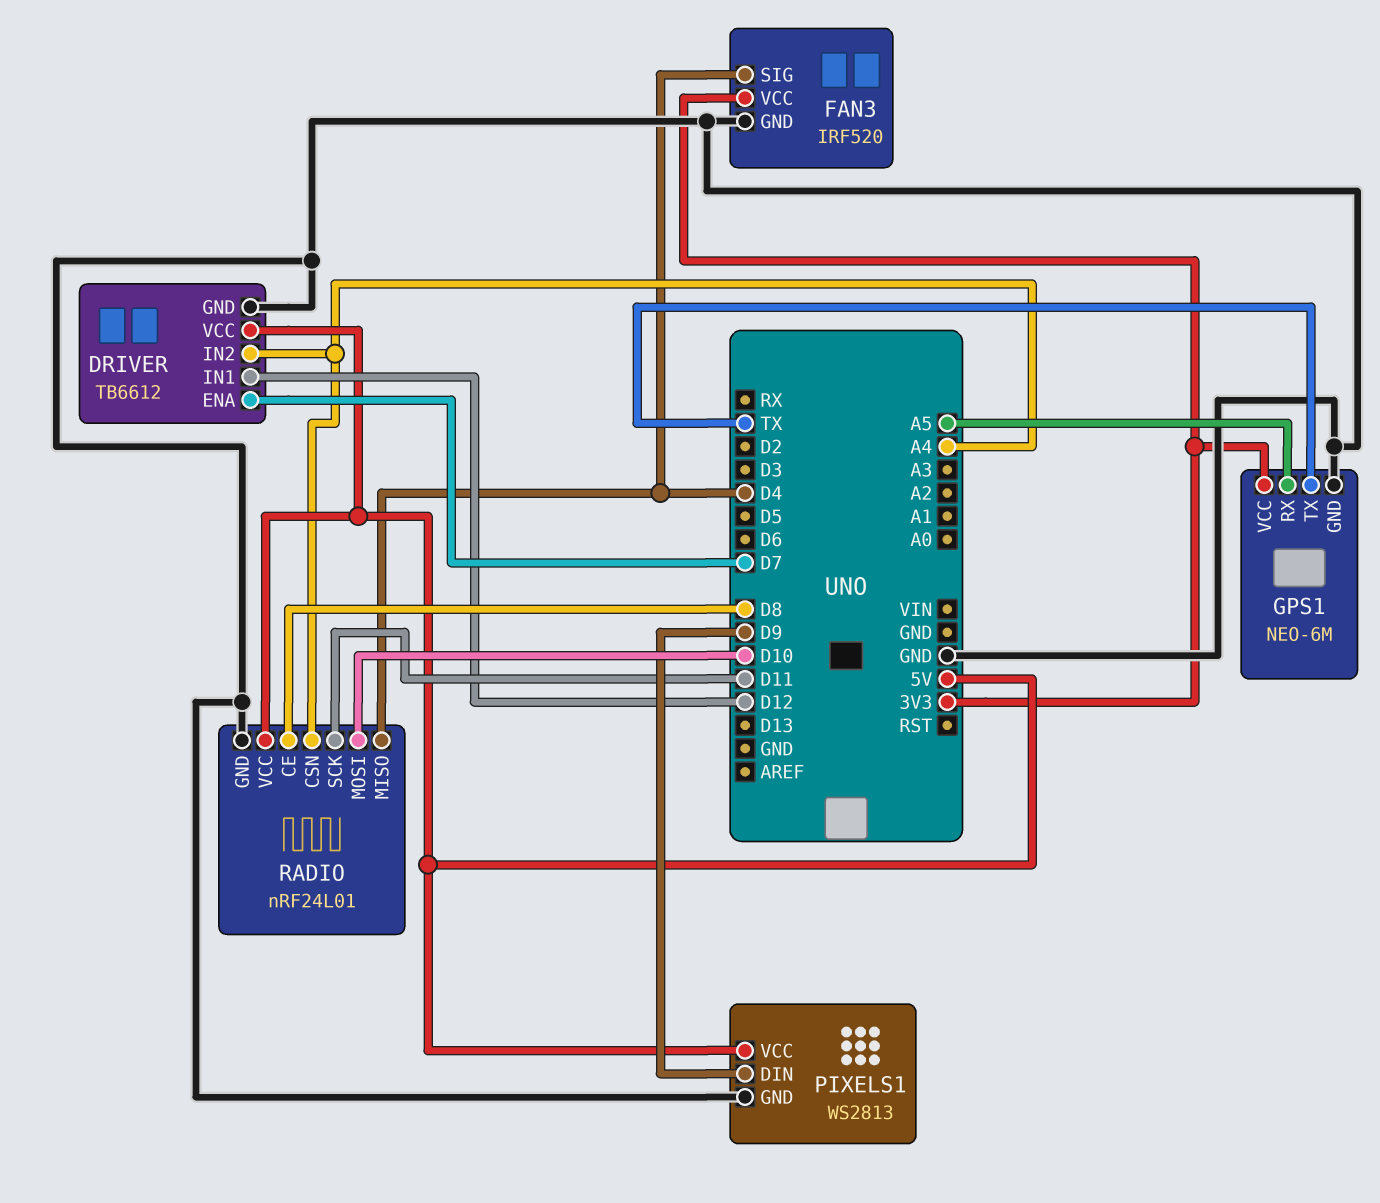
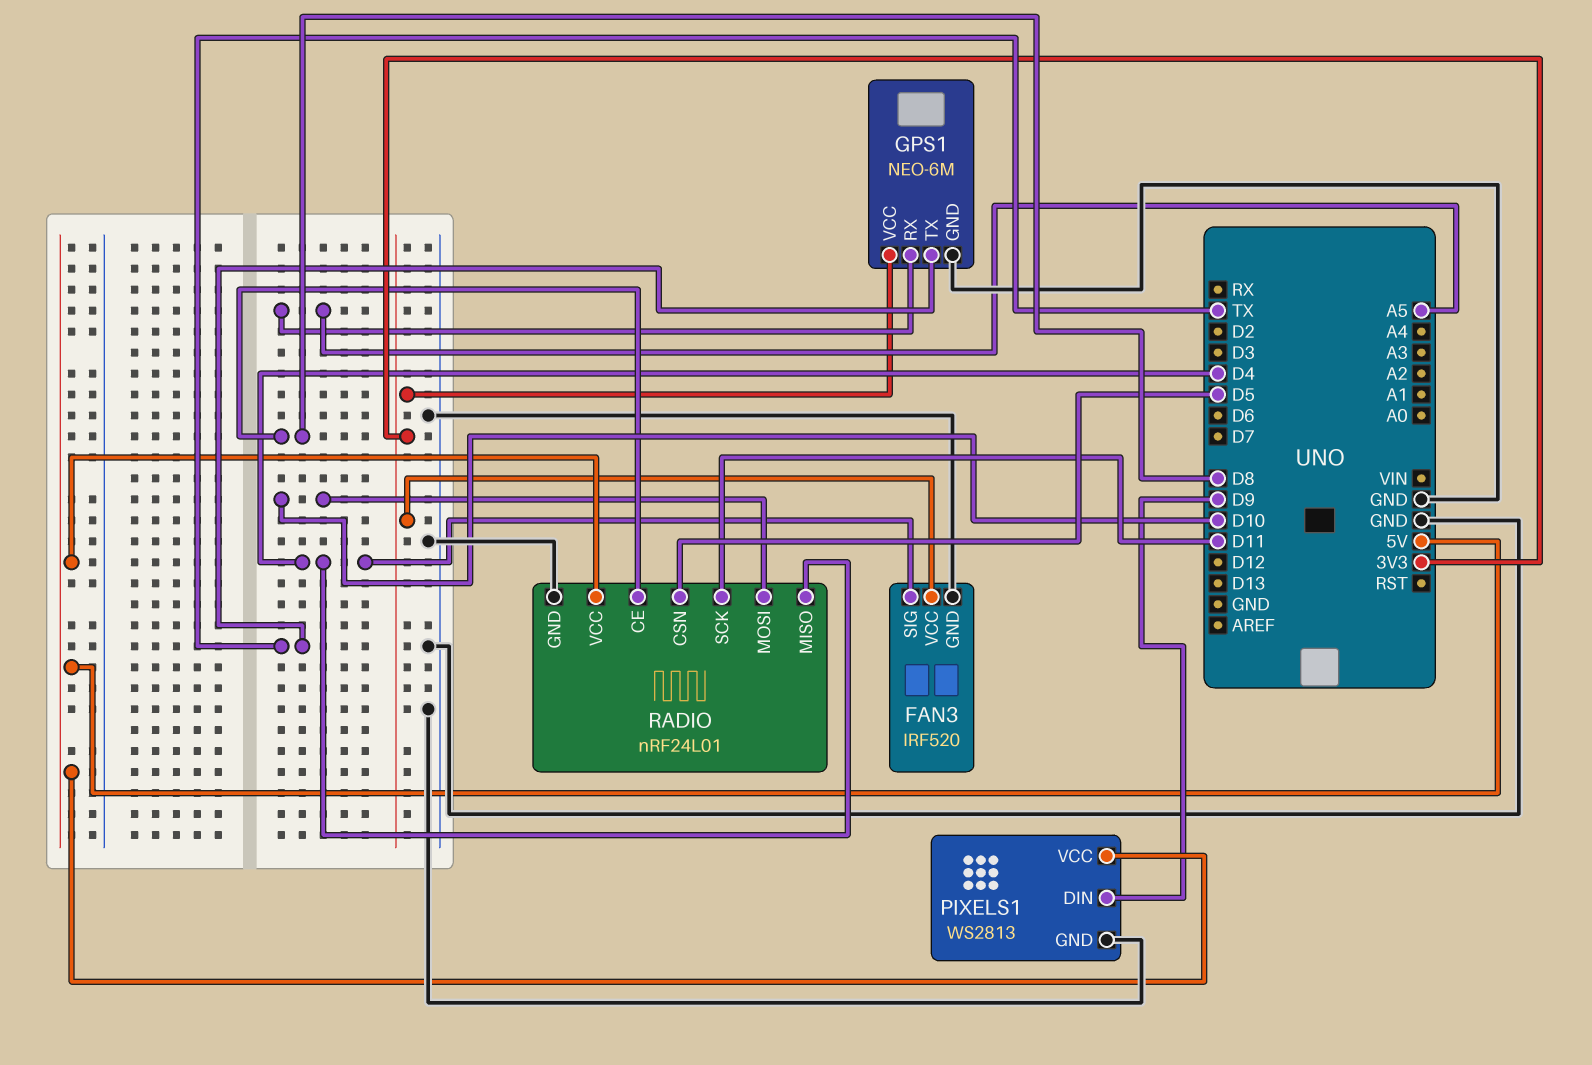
DRIVER: TB6612 -> none
DRIVER pin ENA: D7 -> none
DRIVER pin GND: GND -> none
DRIVER pin IN1: D12 -> none
DRIVER pin IN2: A4 -> none
DRIVER pin VCC: 5V -> none
RADIO pin CSN: A4 -> D5

